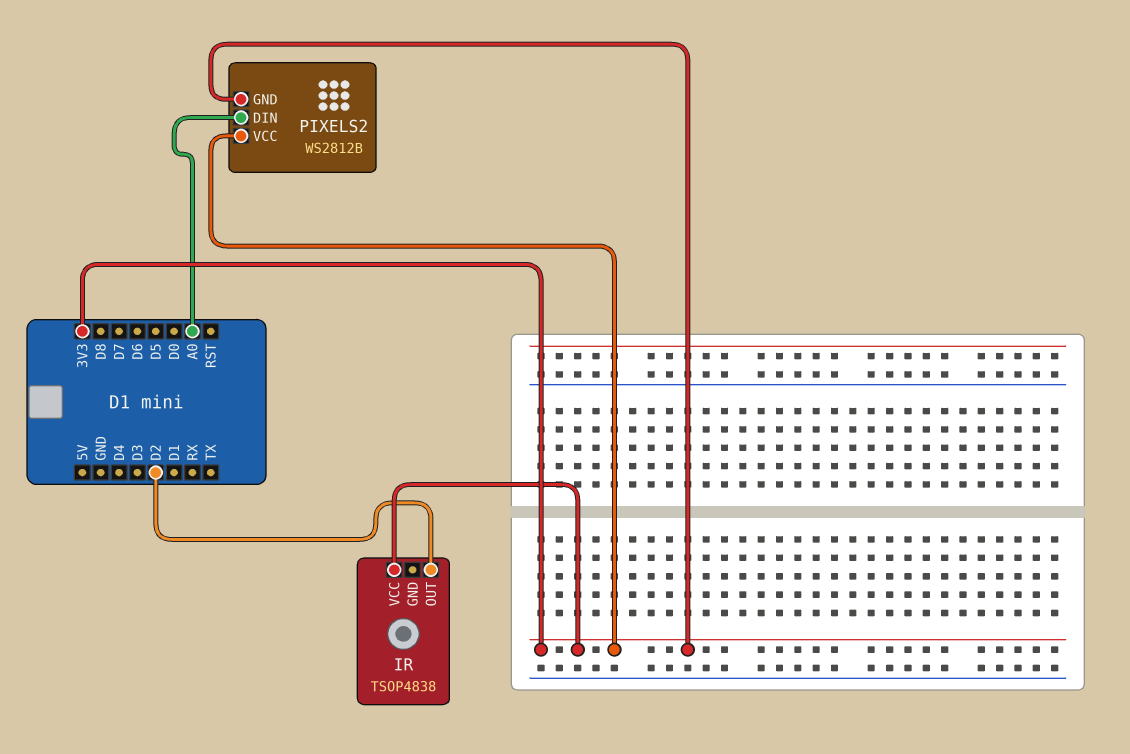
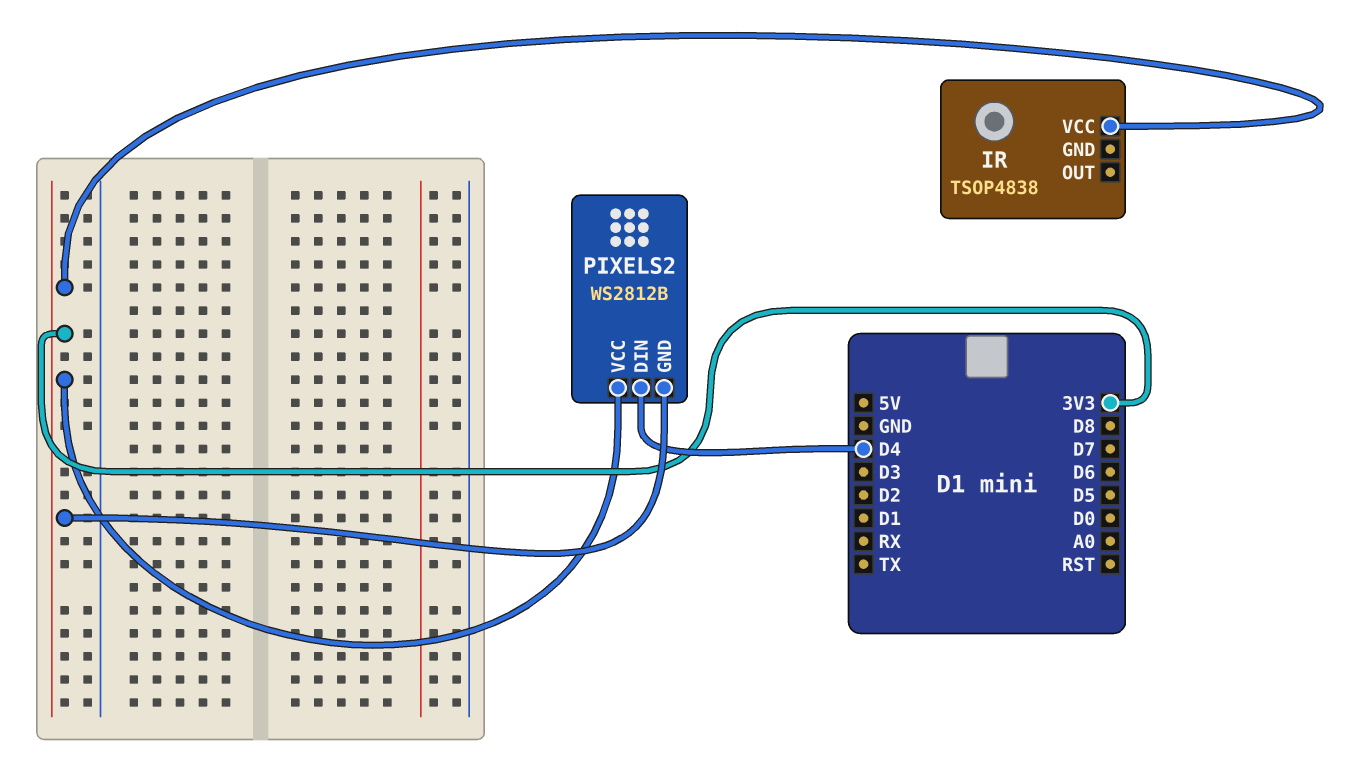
IR pin OUT: D2 -> none
PIXELS2 pin DIN: A0 -> D4

